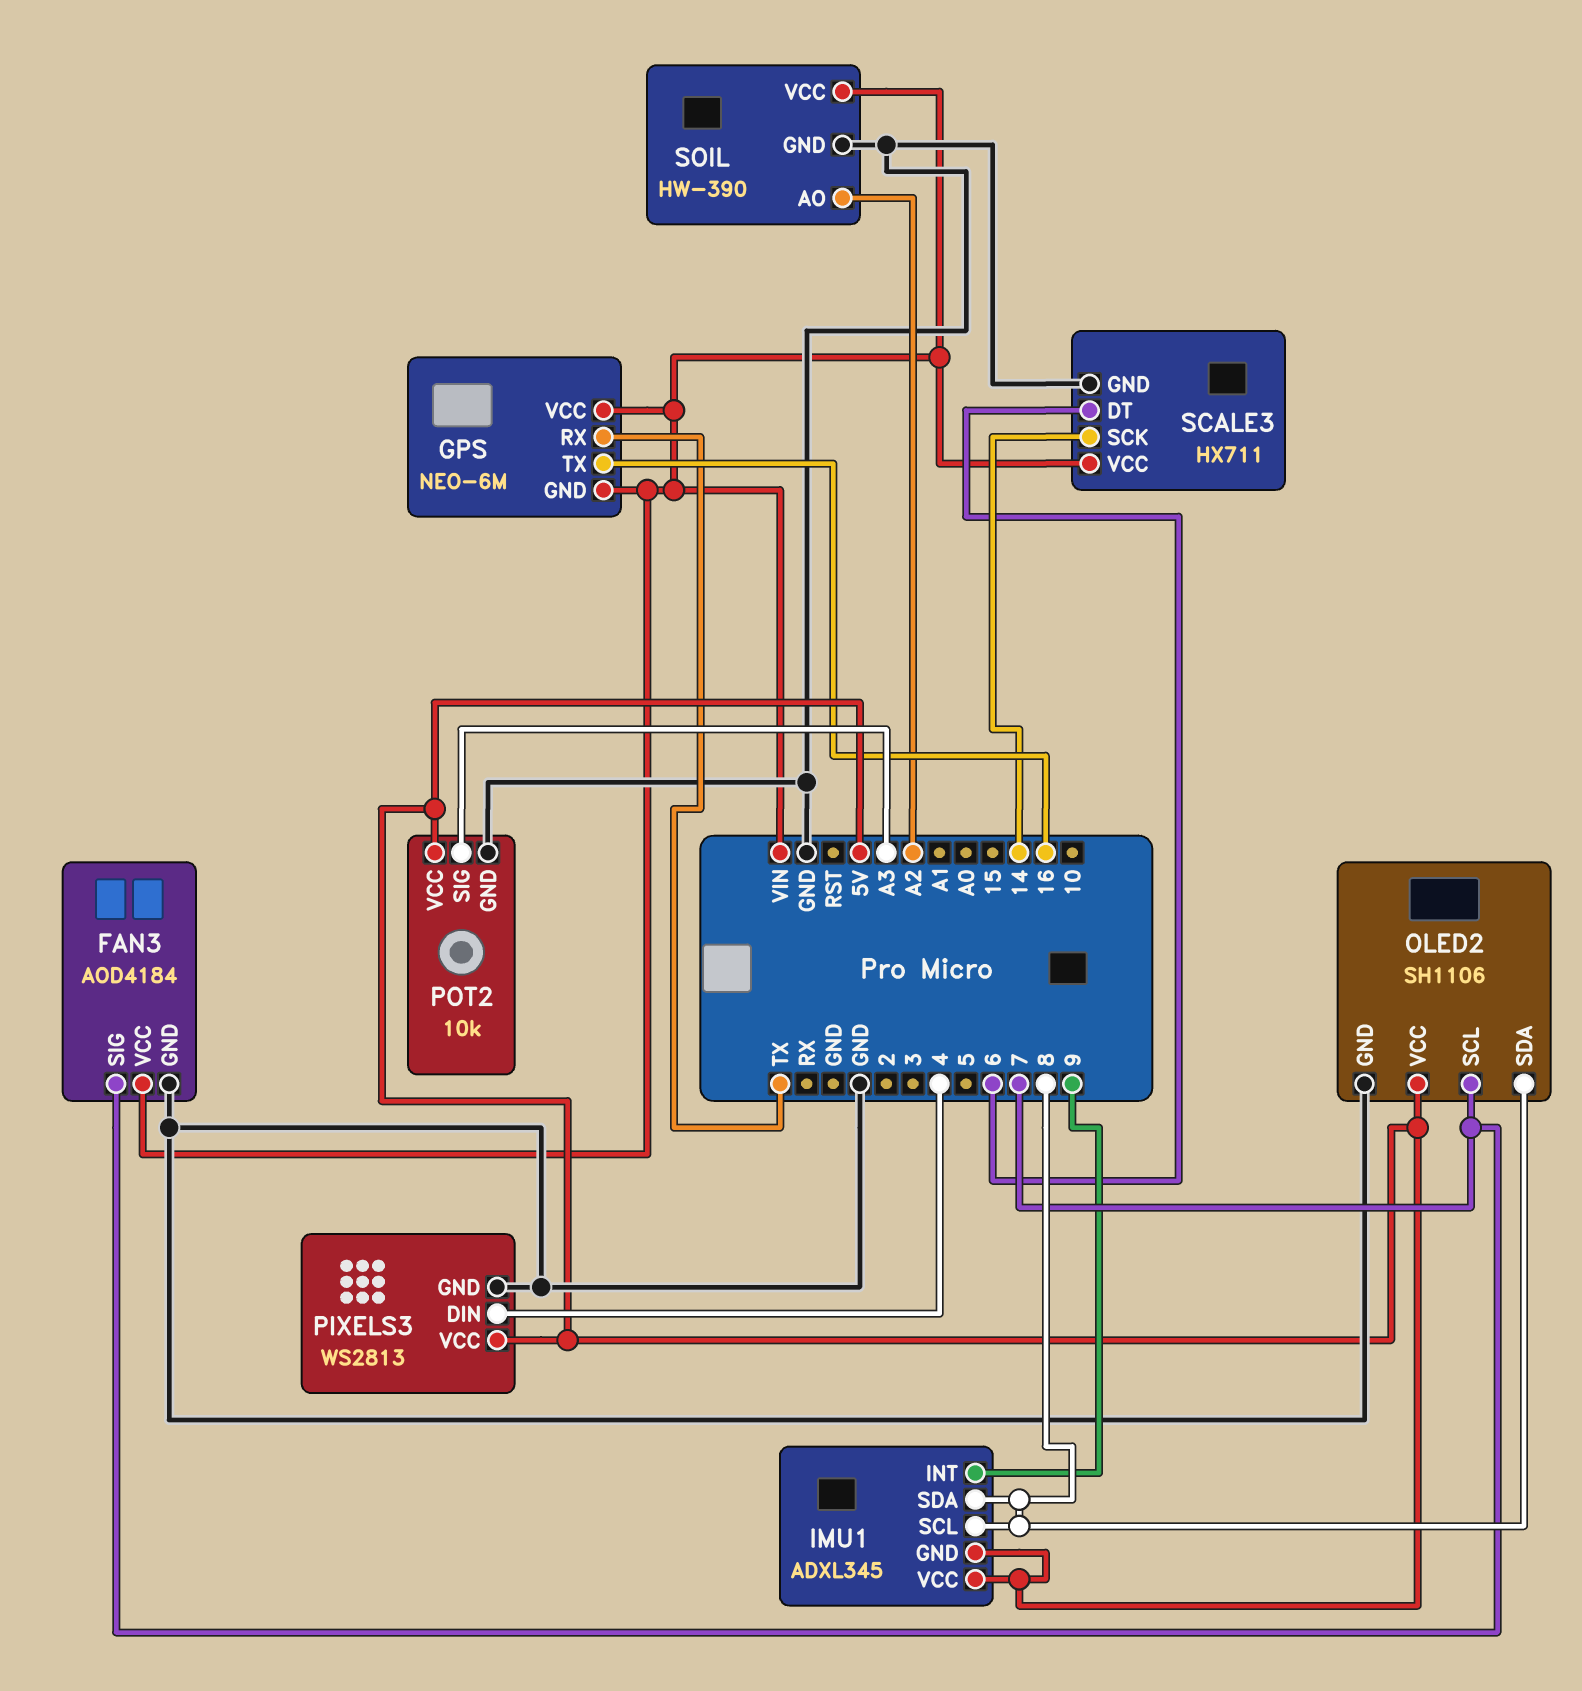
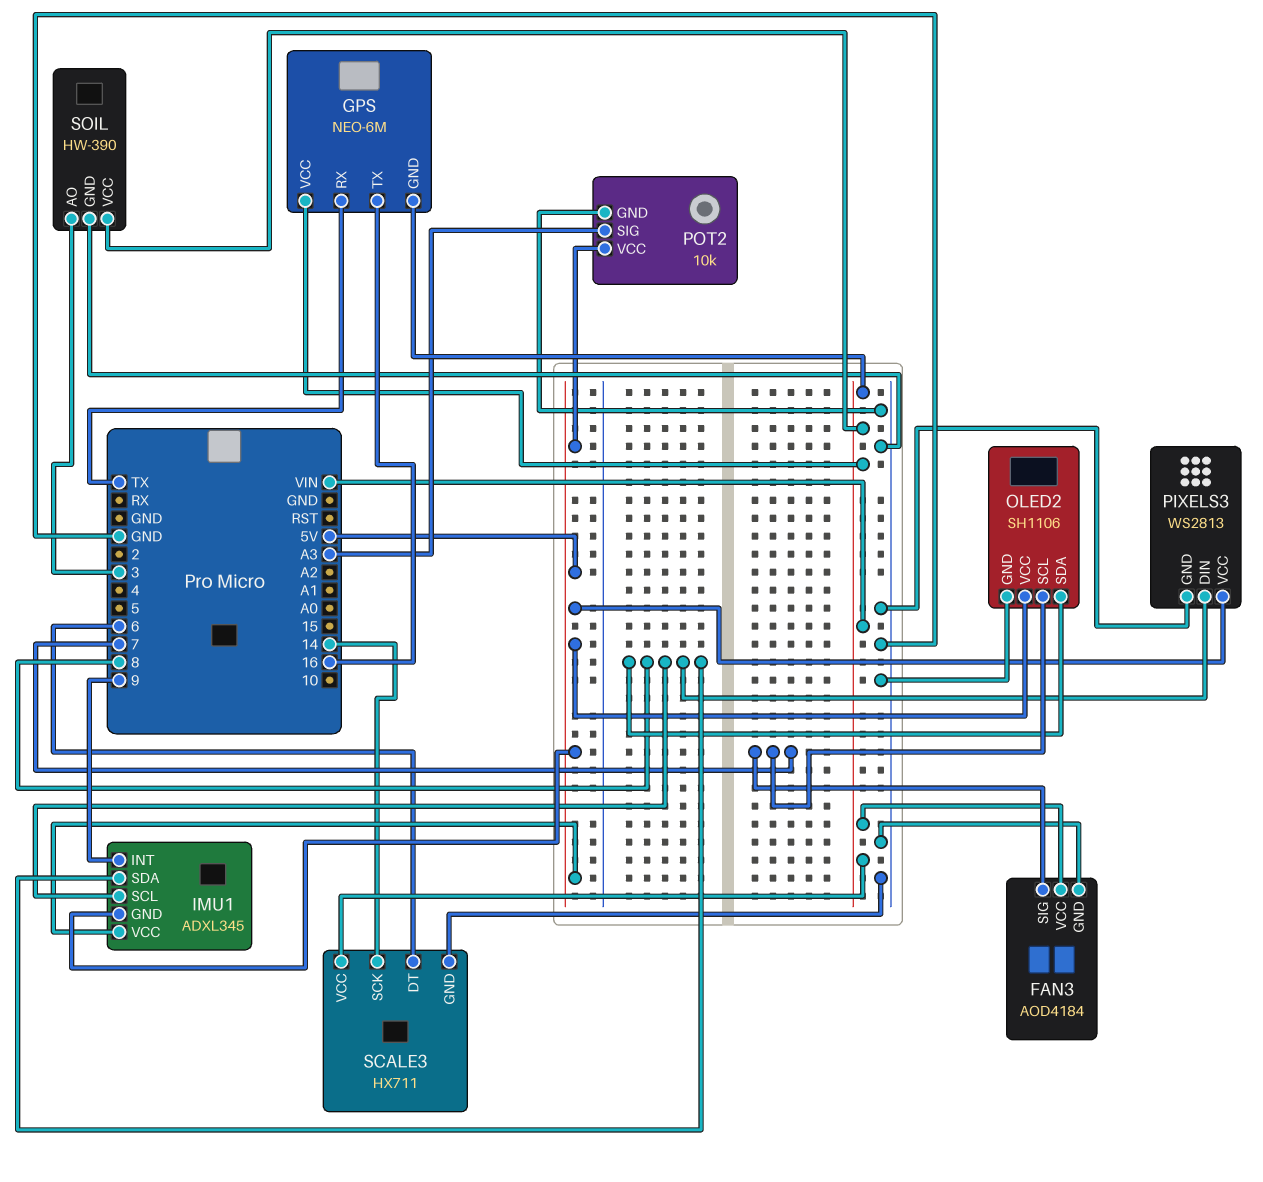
PIXELS3 pin DIN: 4 -> 8
SOIL pin AO: A2 -> 3

